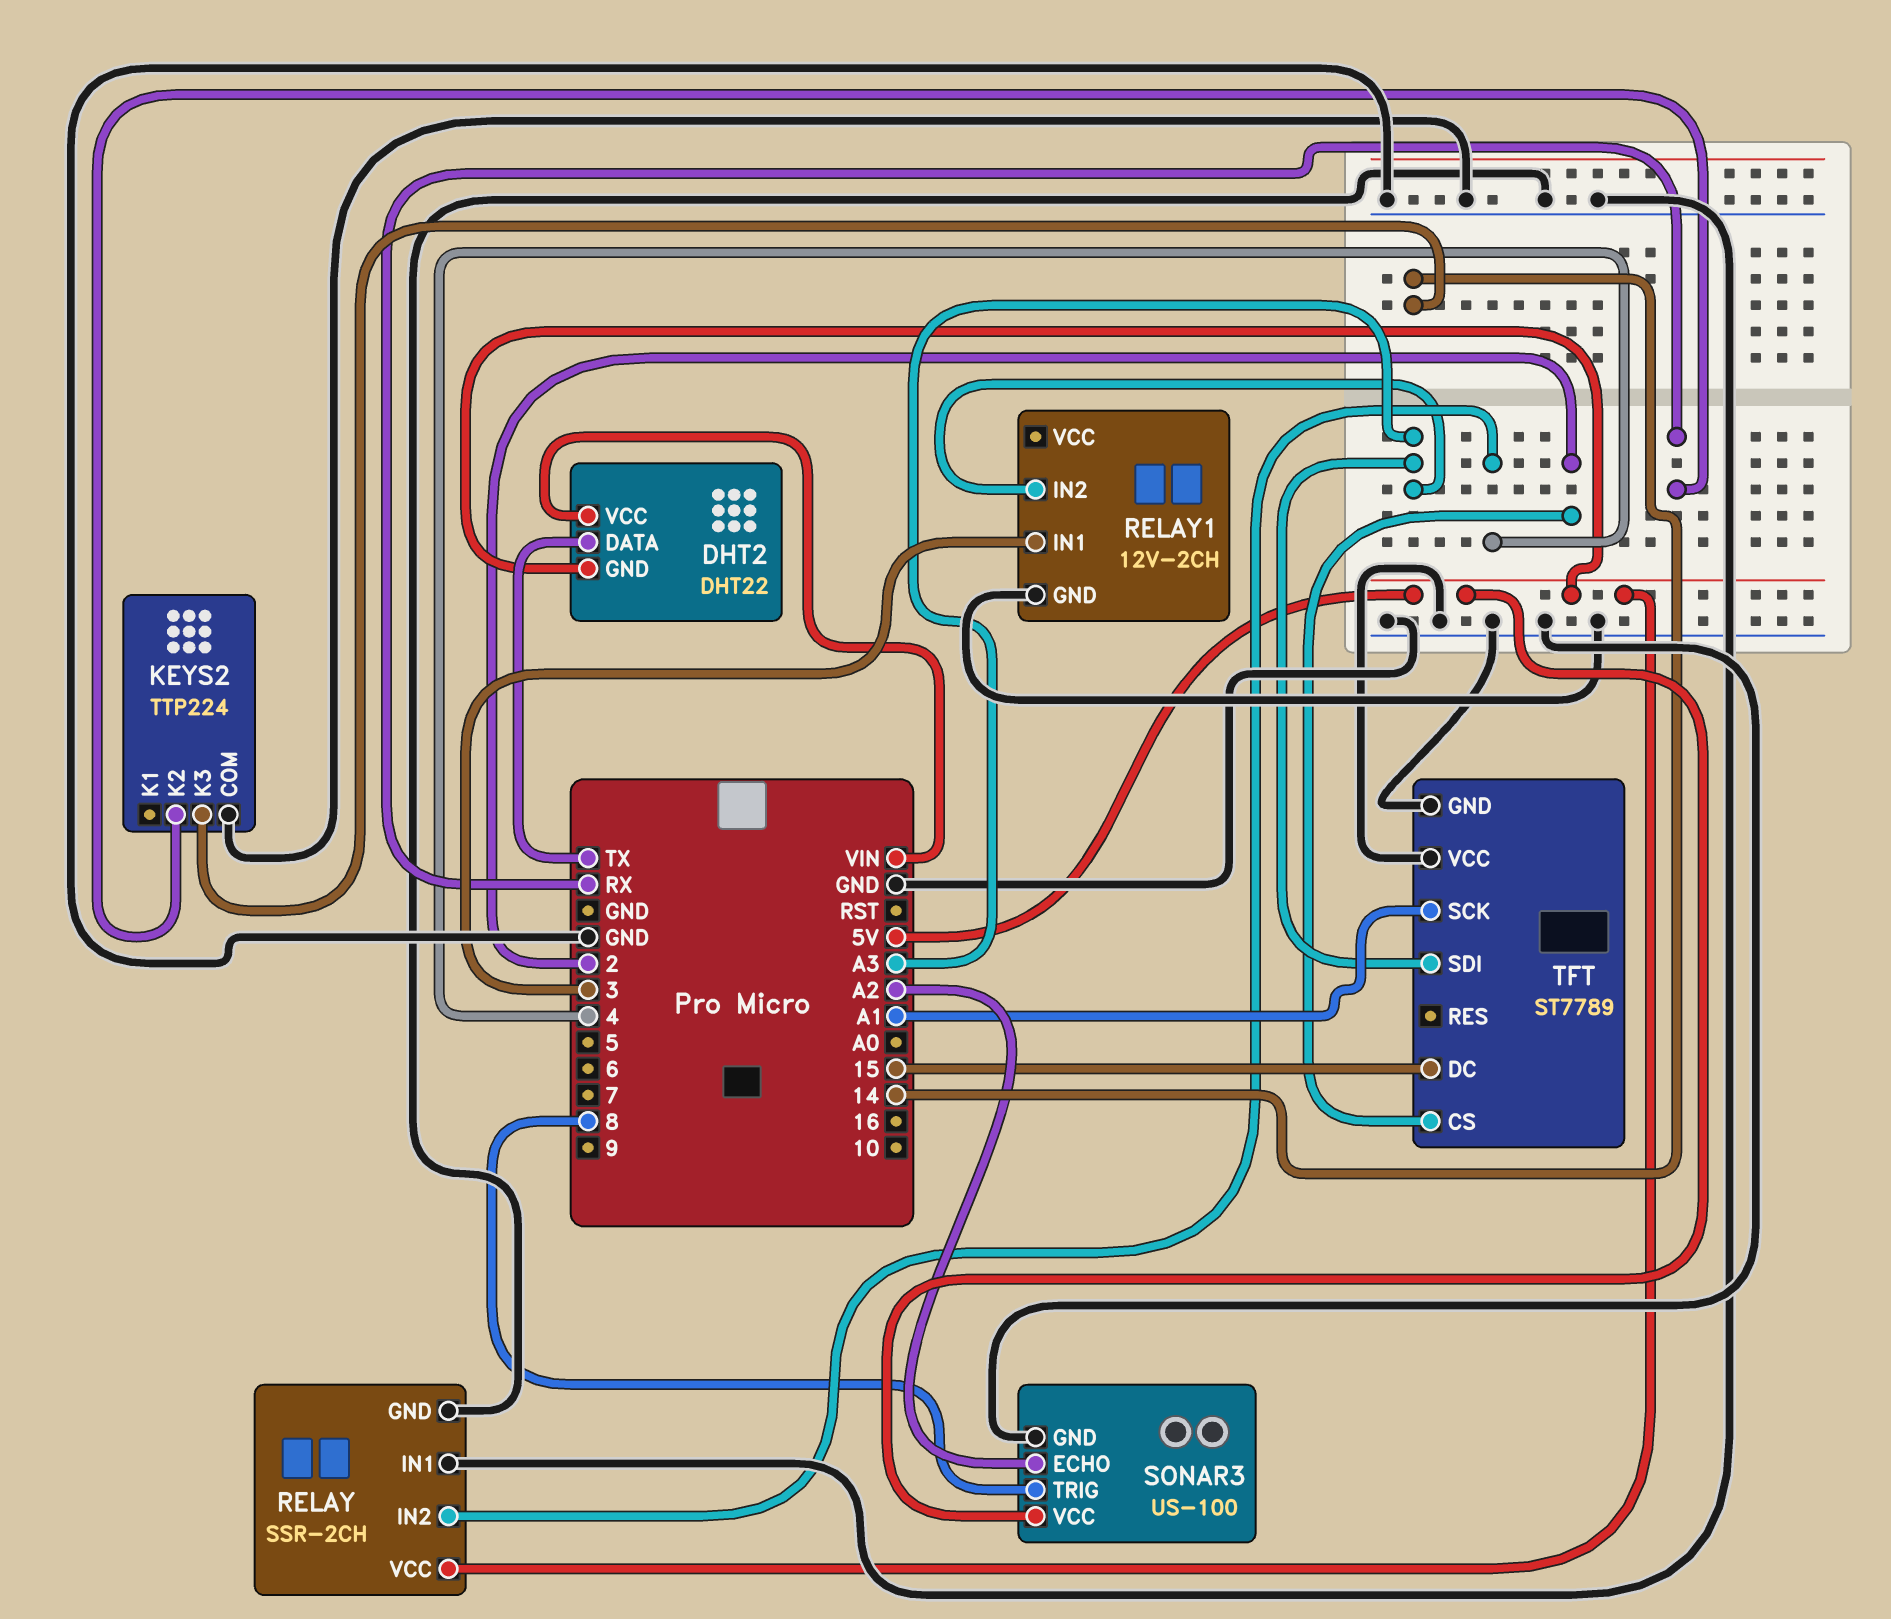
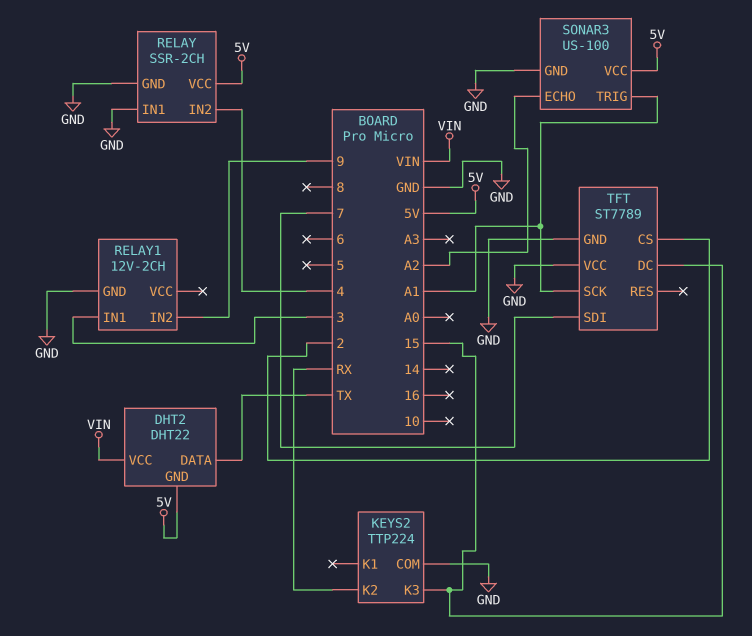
KEYS2 pin K3: 14 -> 15
RELAY1 pin IN2: A3 -> 9
SONAR3 pin TRIG: 8 -> A1
TFT pin SDI: A3 -> 7

